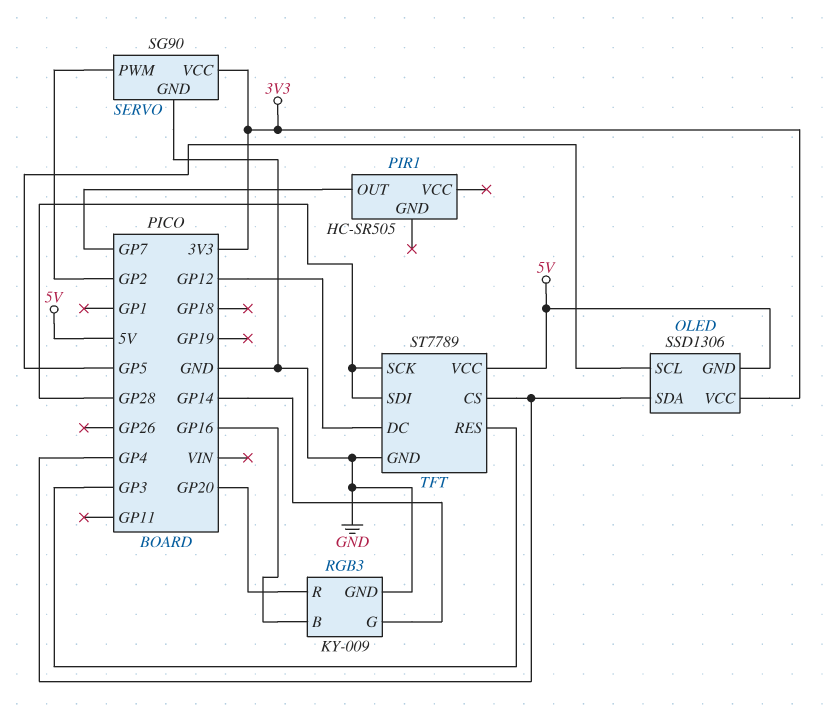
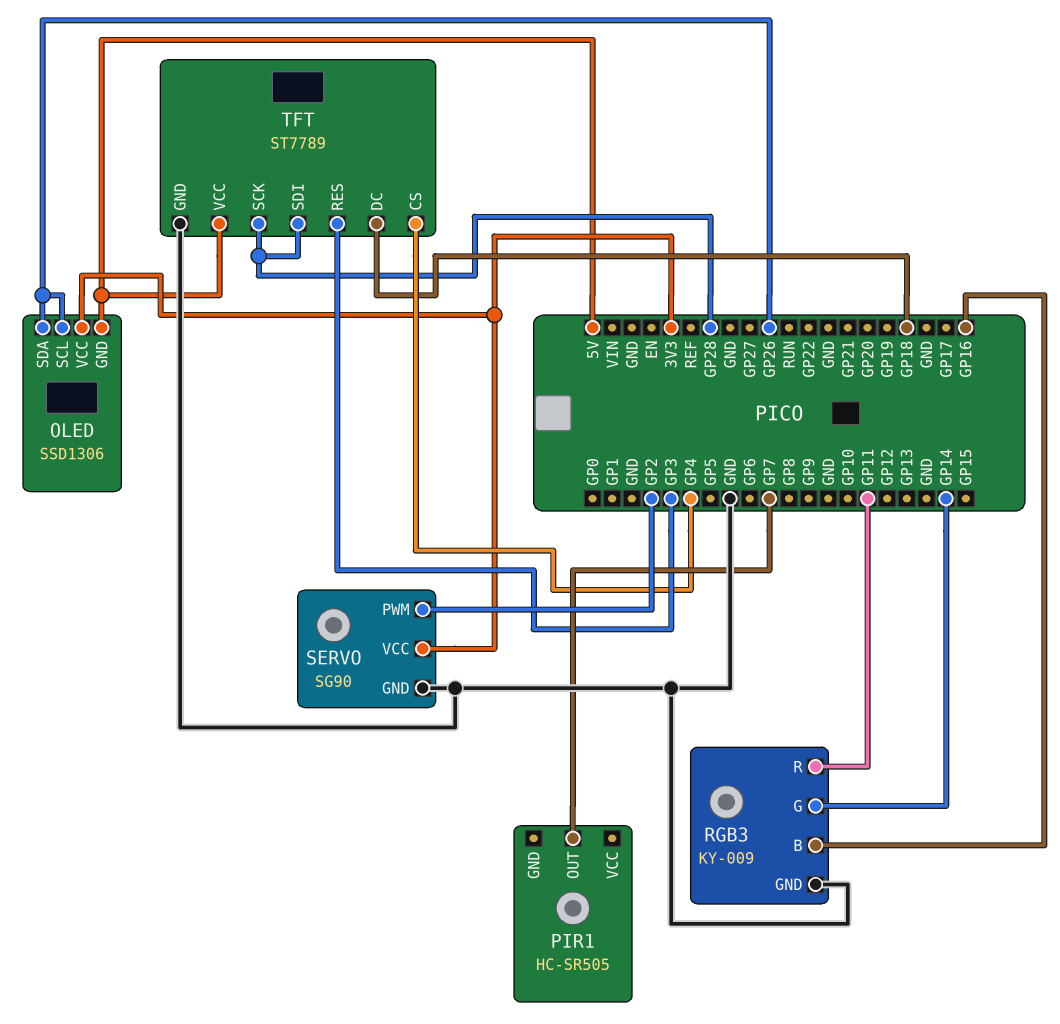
OLED pin SCL: GP5 -> GP26
OLED pin SDA: GP4 -> GP26
RGB3 pin R: GP20 -> GP11
TFT pin DC: GP12 -> GP18

